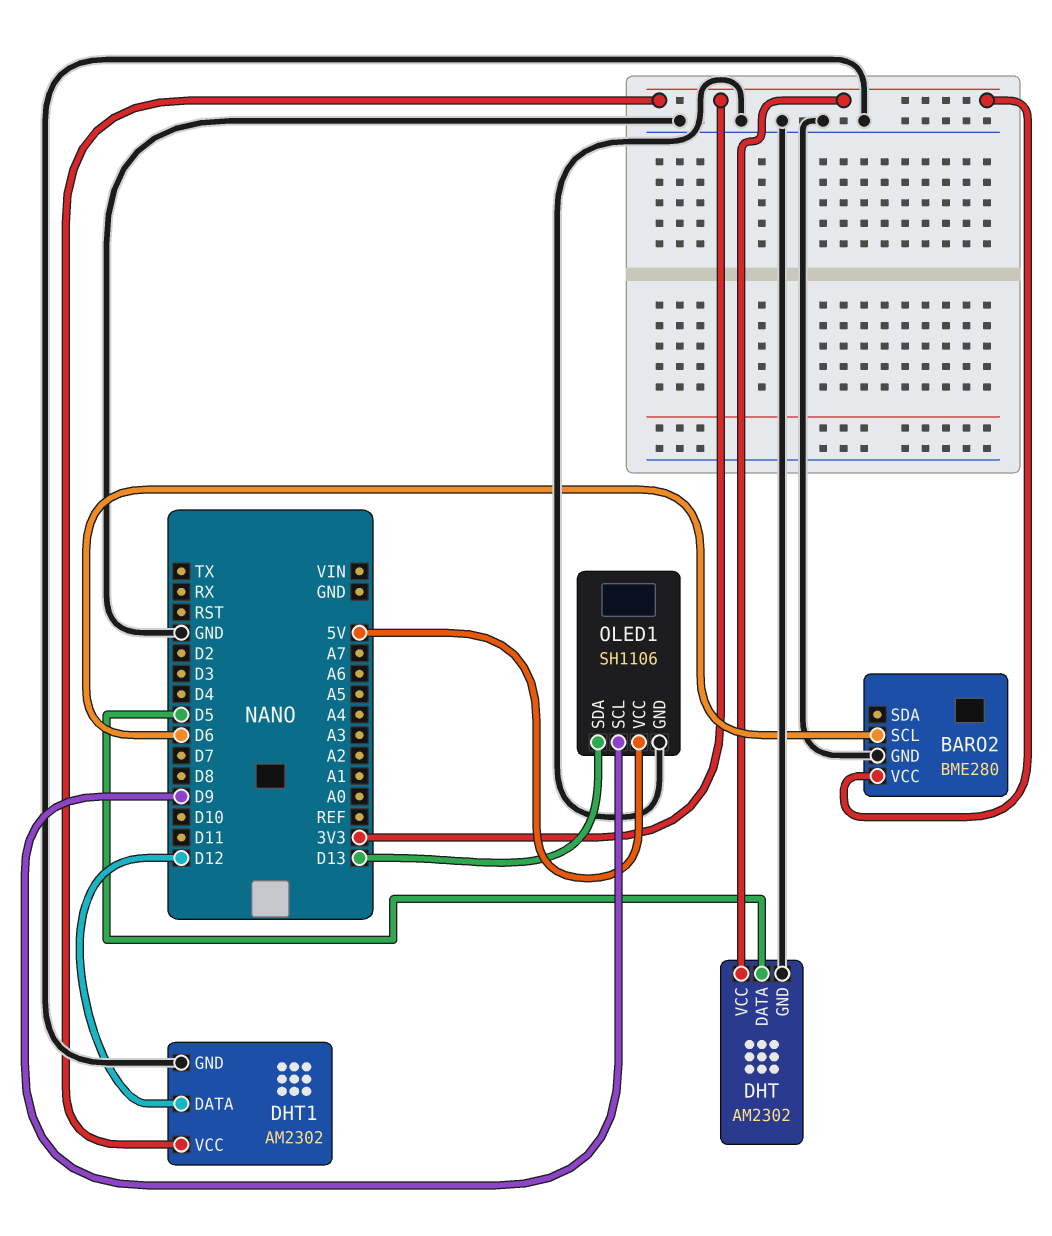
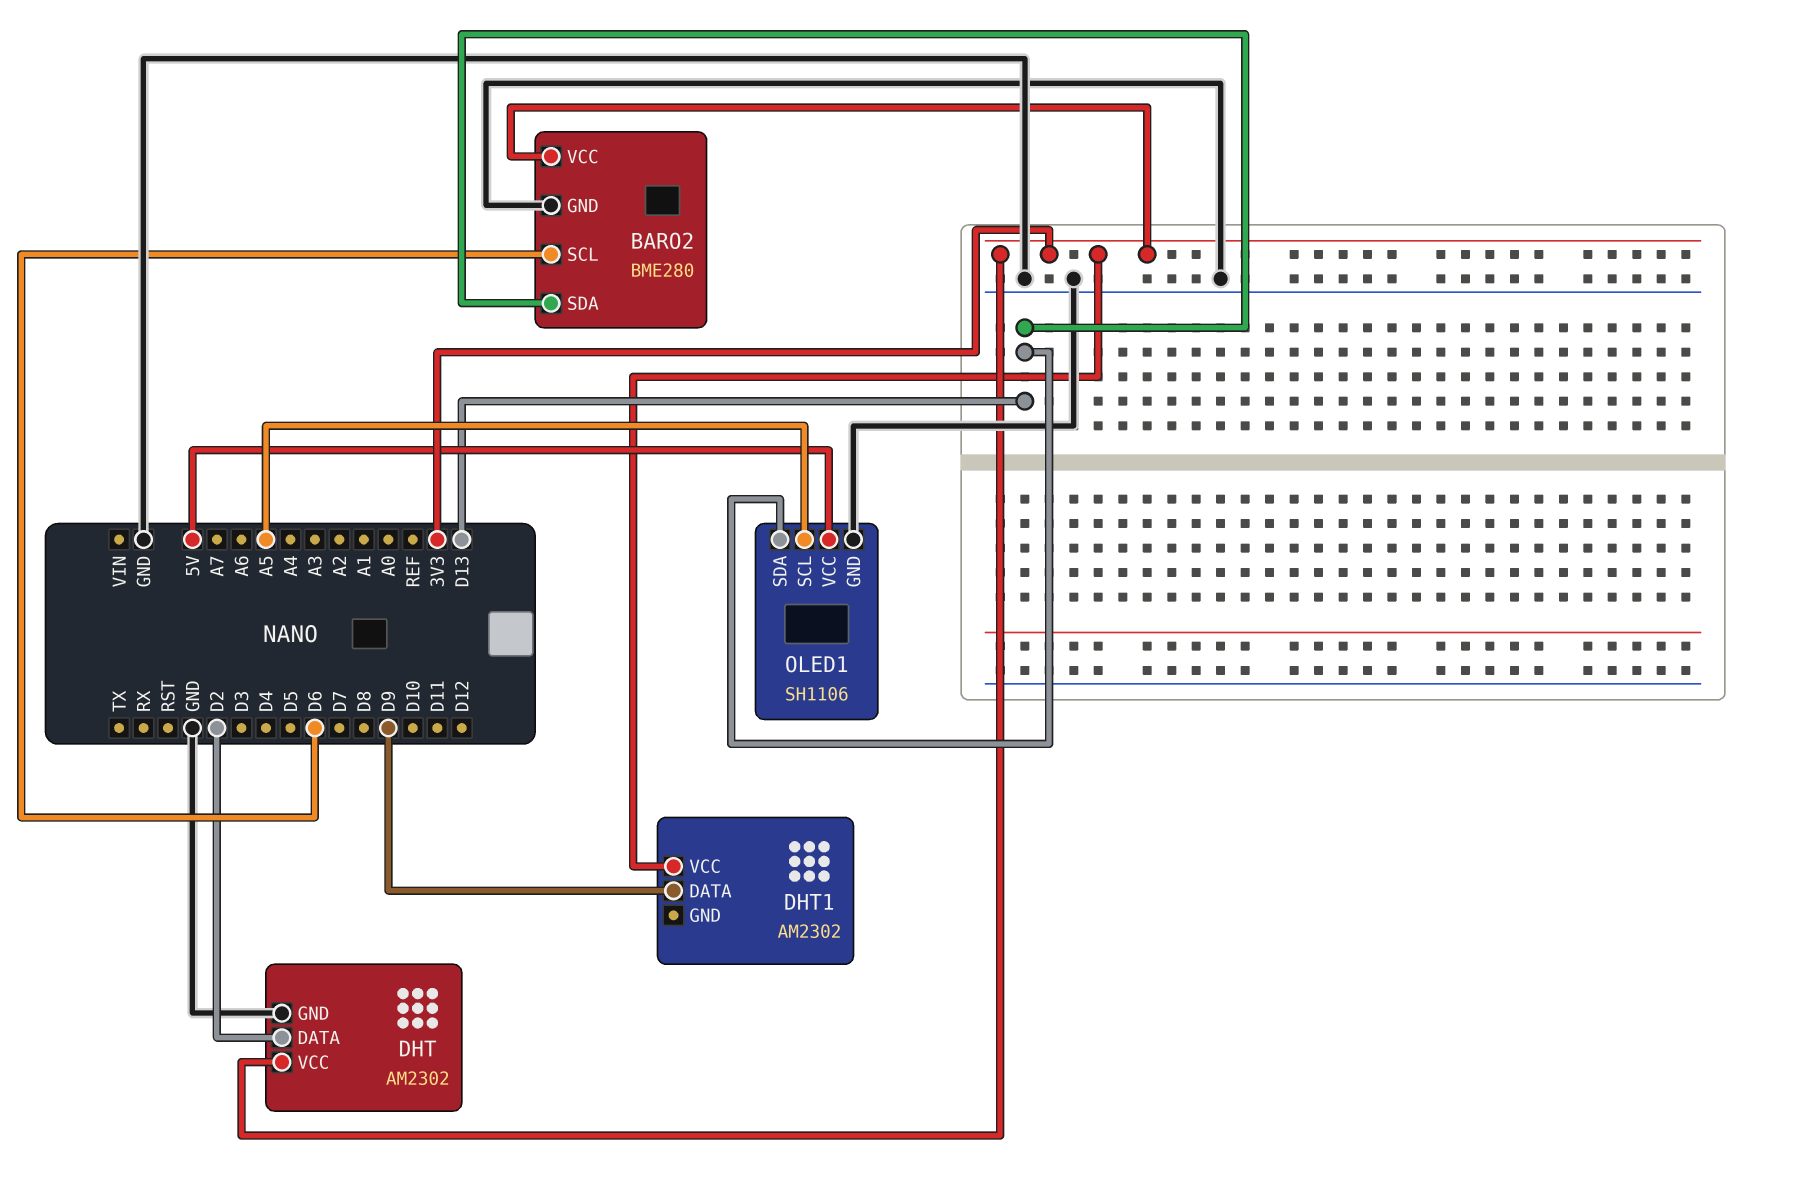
BARO2 pin SDA: none -> D13
DHT pin DATA: D5 -> D2
DHT1 pin DATA: D12 -> D9
DHT1 pin GND: GND -> none
OLED1 pin SCL: D9 -> A5

